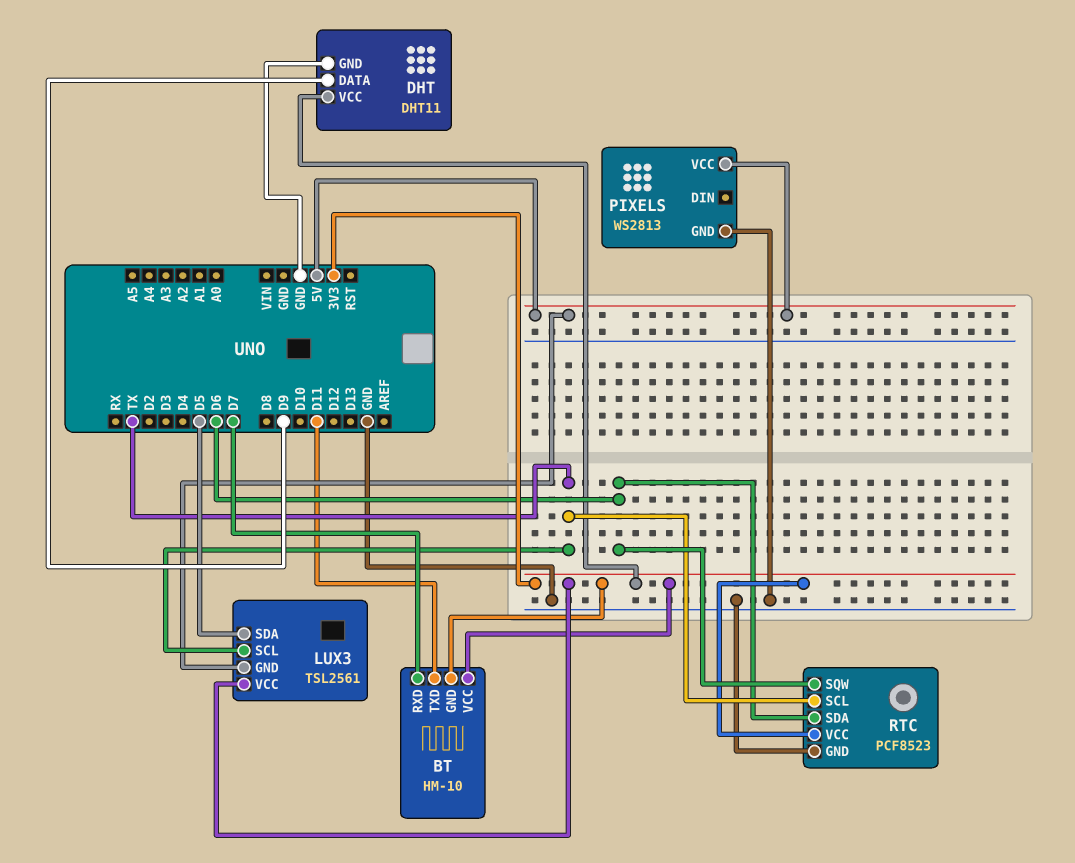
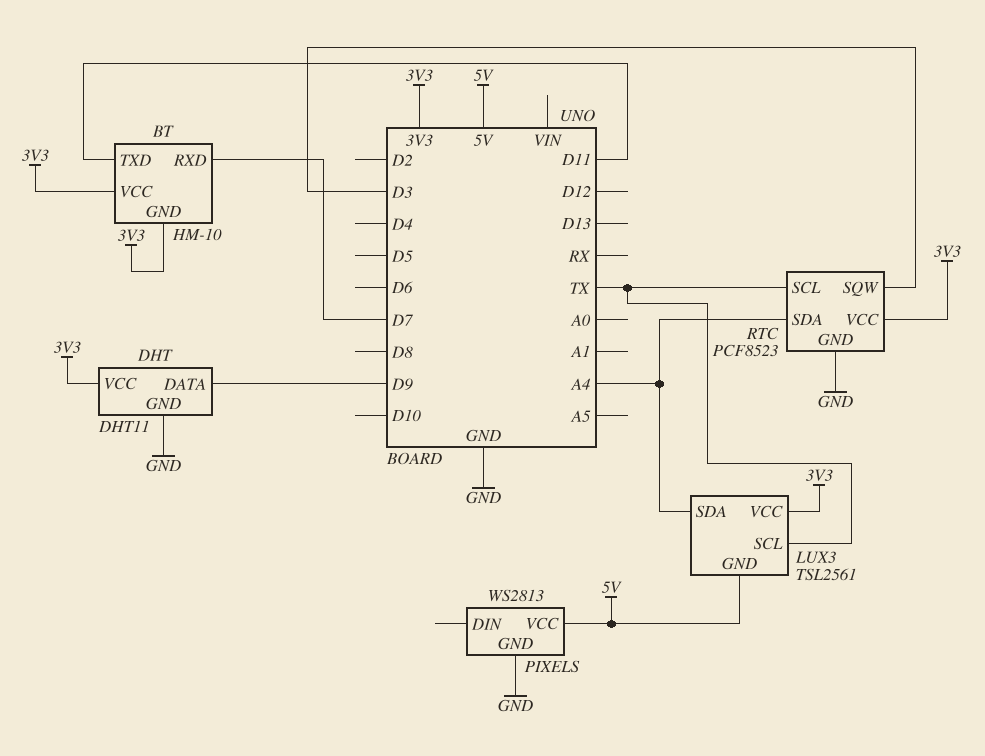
LUX3 pin SDA: D5 -> A4
RTC pin SDA: D6 -> A4
RTC pin SQW: D6 -> D3

